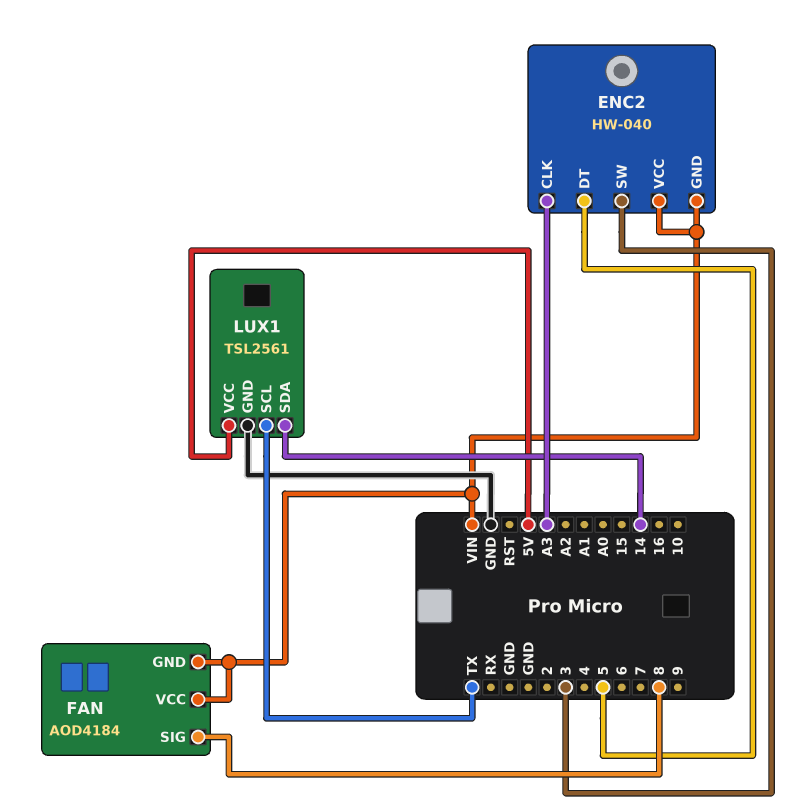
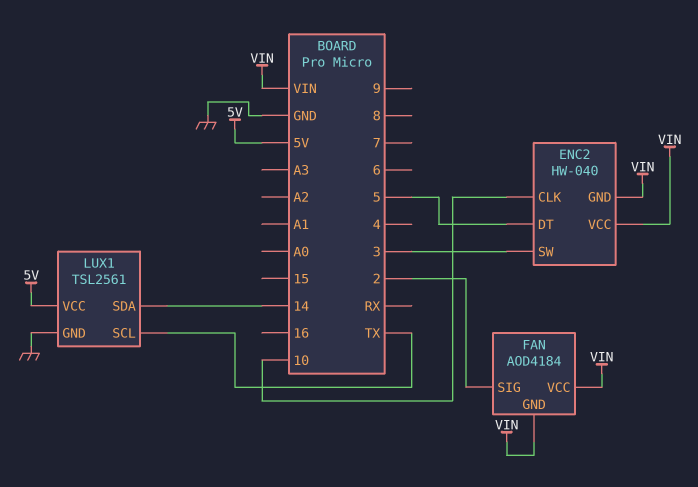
ENC2 pin CLK: A3 -> 10
FAN pin SIG: 8 -> 2

